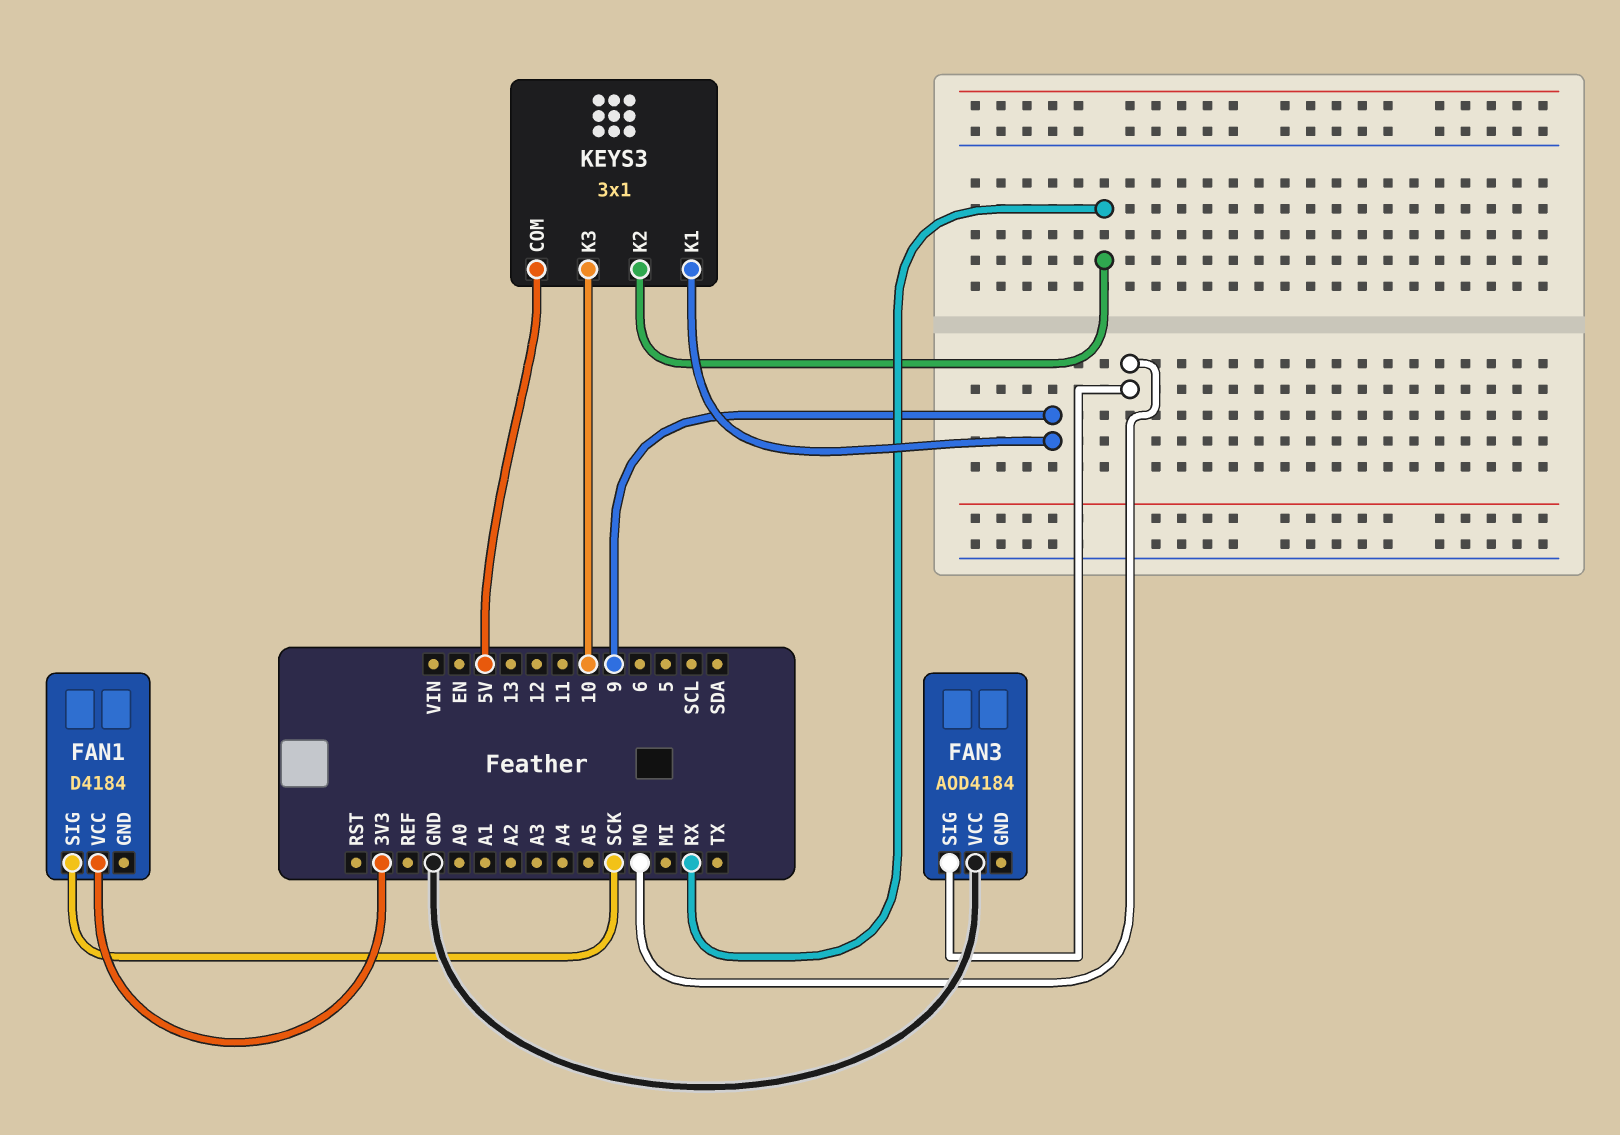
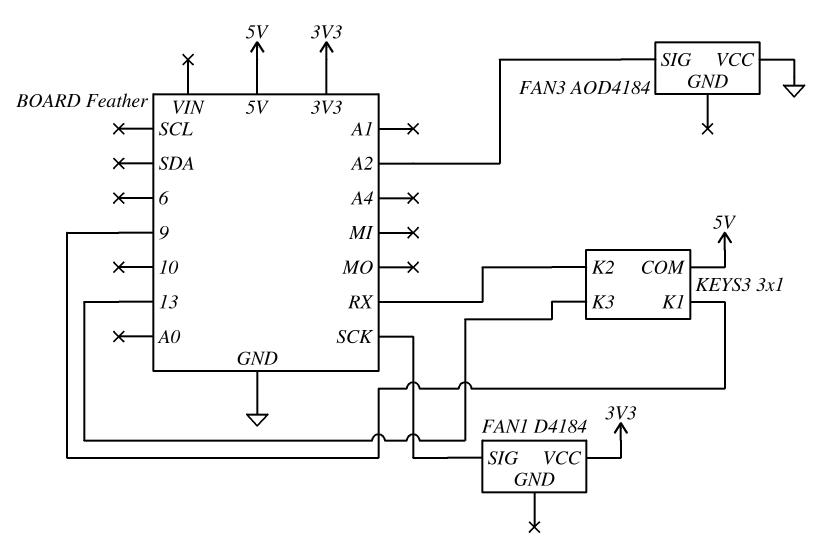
FAN3 pin SIG: MO -> A2
KEYS3 pin K3: 10 -> 13

